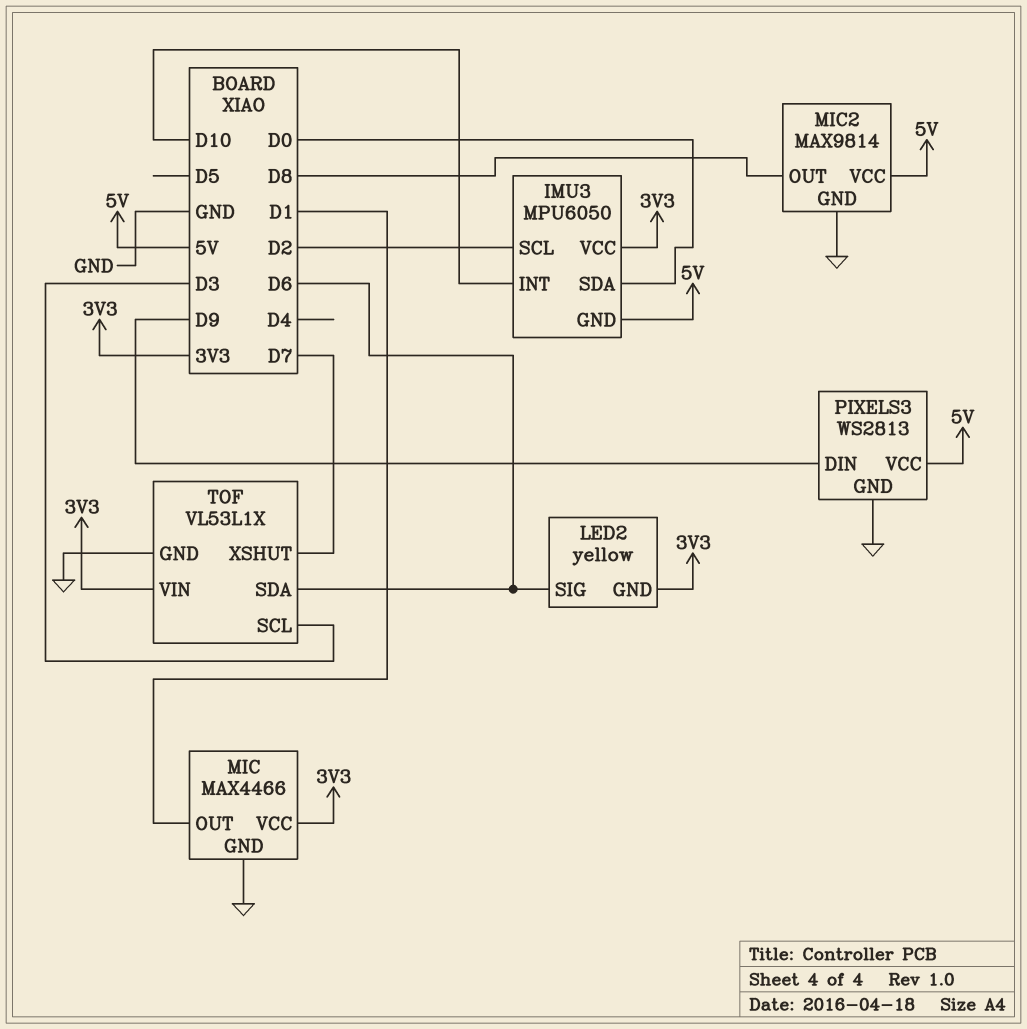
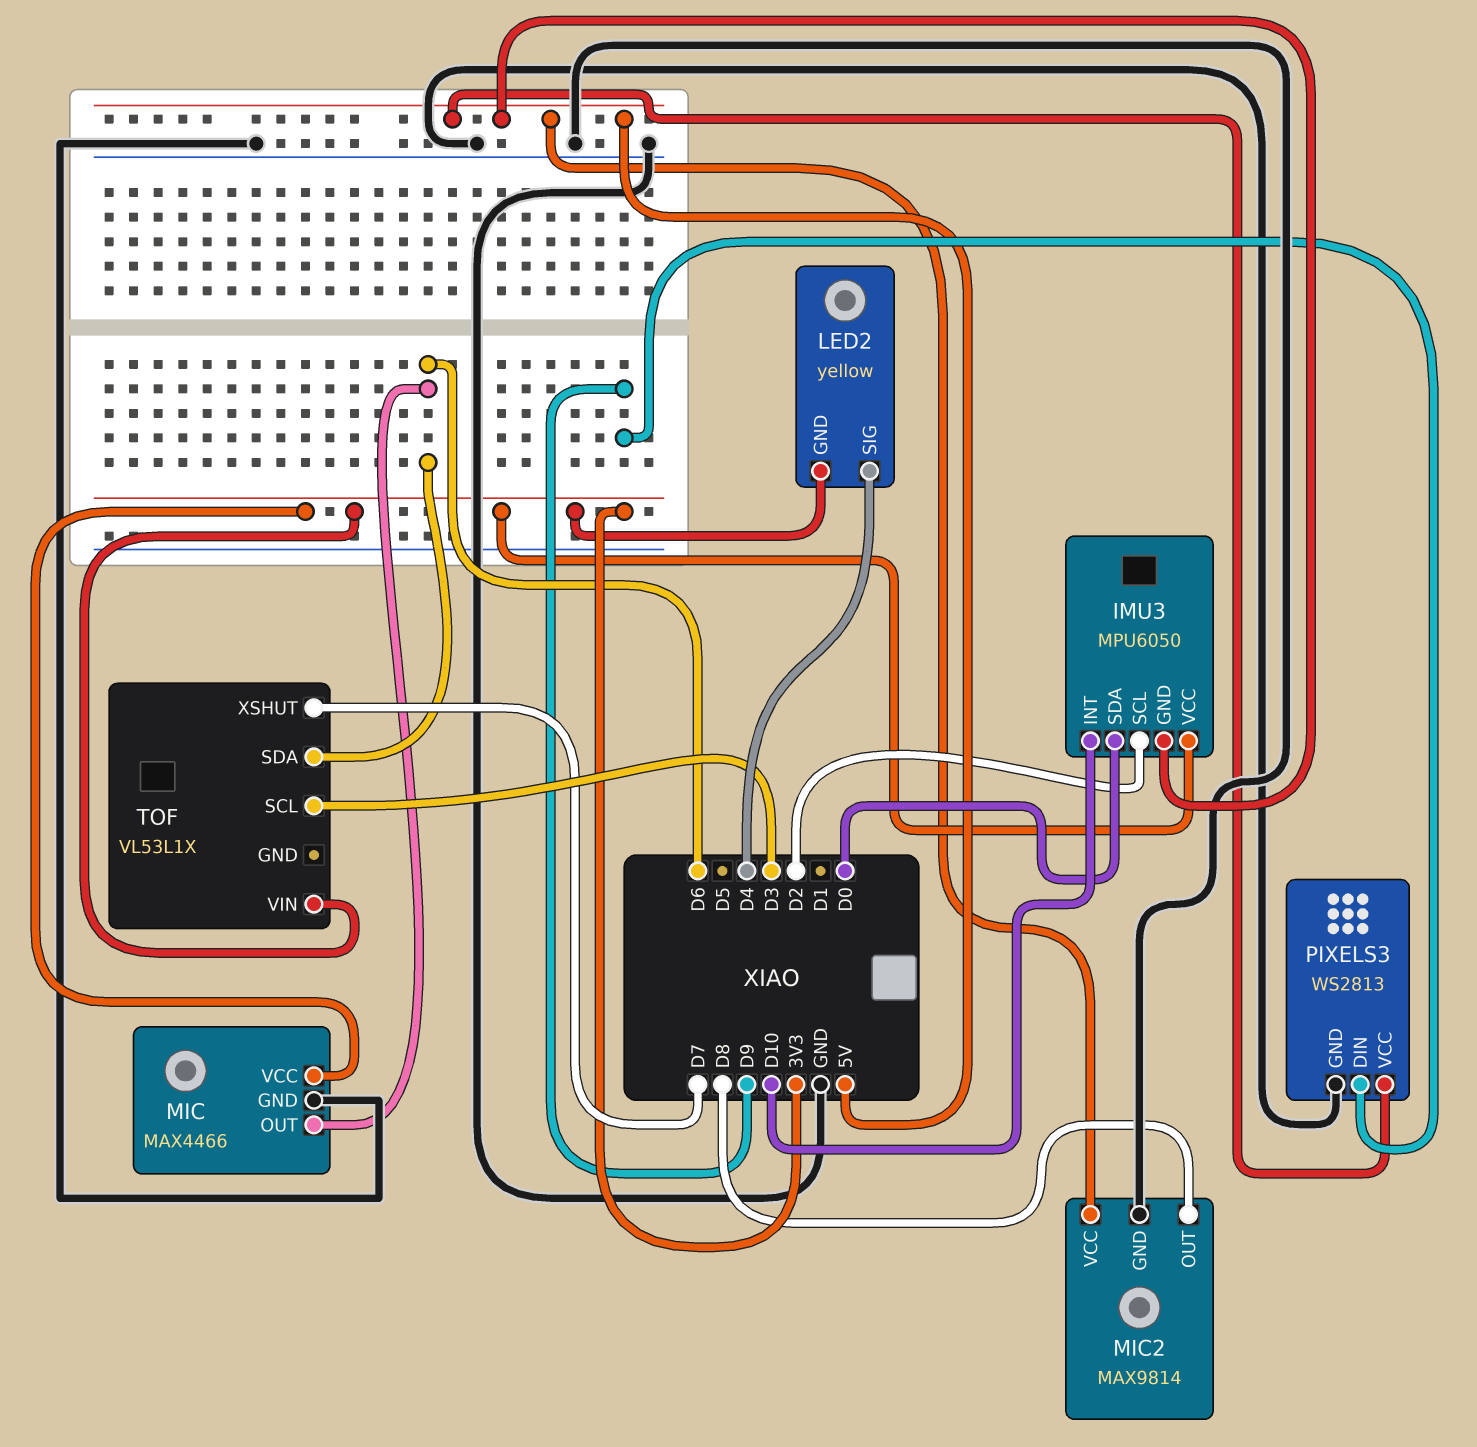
LED2 pin SIG: D6 -> D4
MIC pin OUT: D1 -> D6
TOF pin GND: GND -> none

